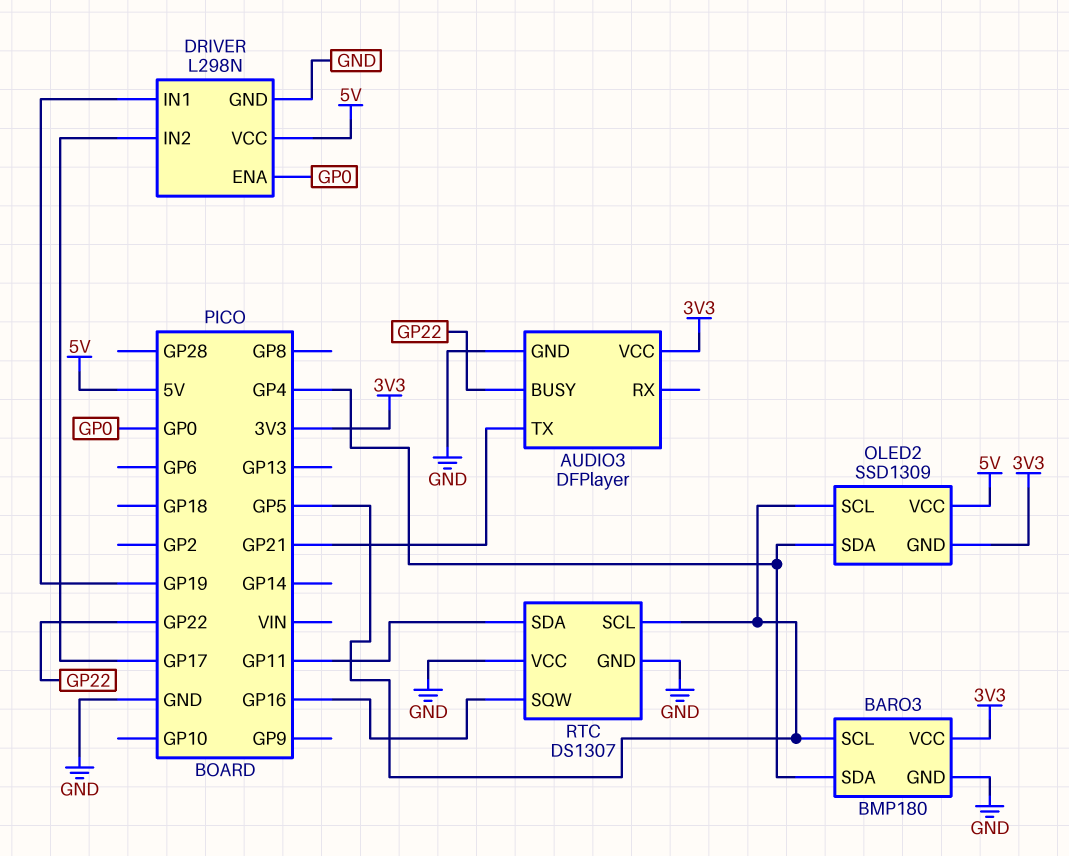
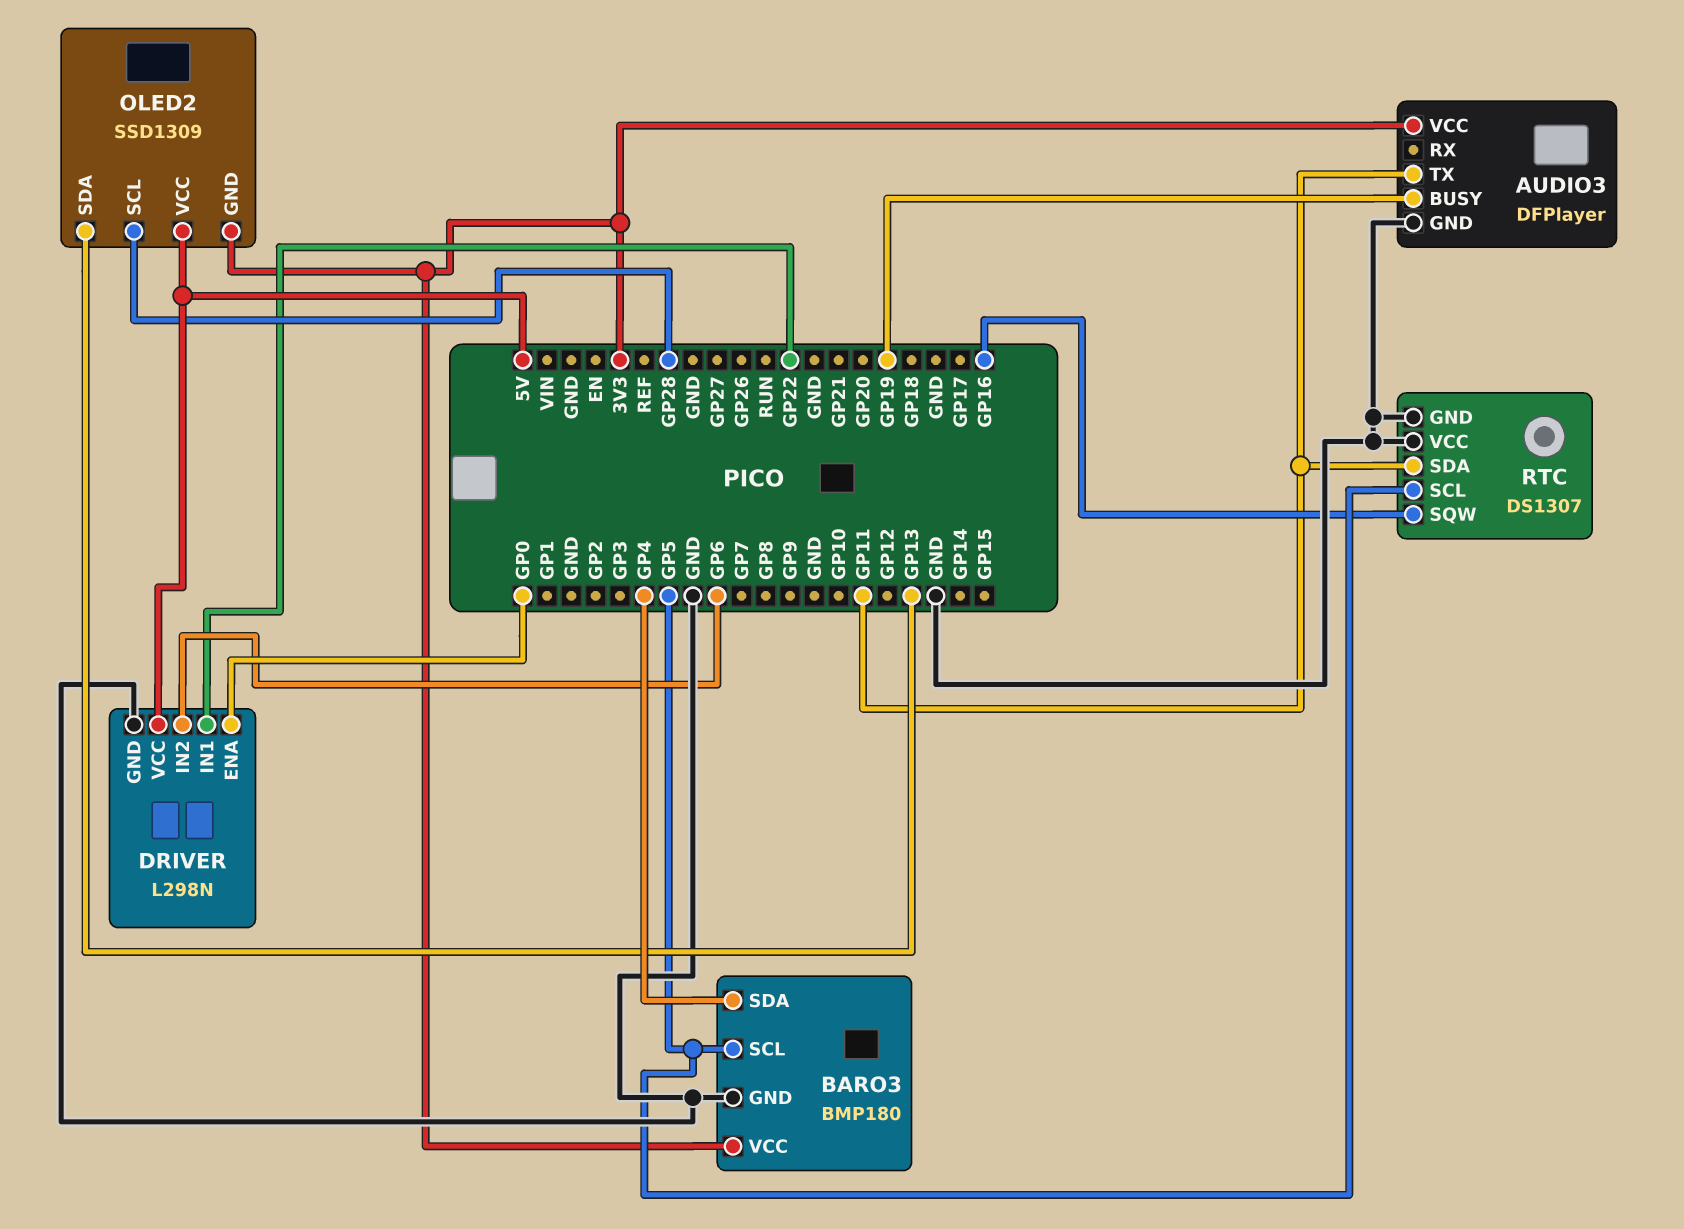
AUDIO3 pin BUSY: GP22 -> GP19
AUDIO3 pin TX: GP21 -> GP11
DRIVER pin IN1: GP19 -> GP22
DRIVER pin IN2: GP17 -> GP6
OLED2 pin SCL: GP5 -> GP28
OLED2 pin SDA: GP4 -> GP13

